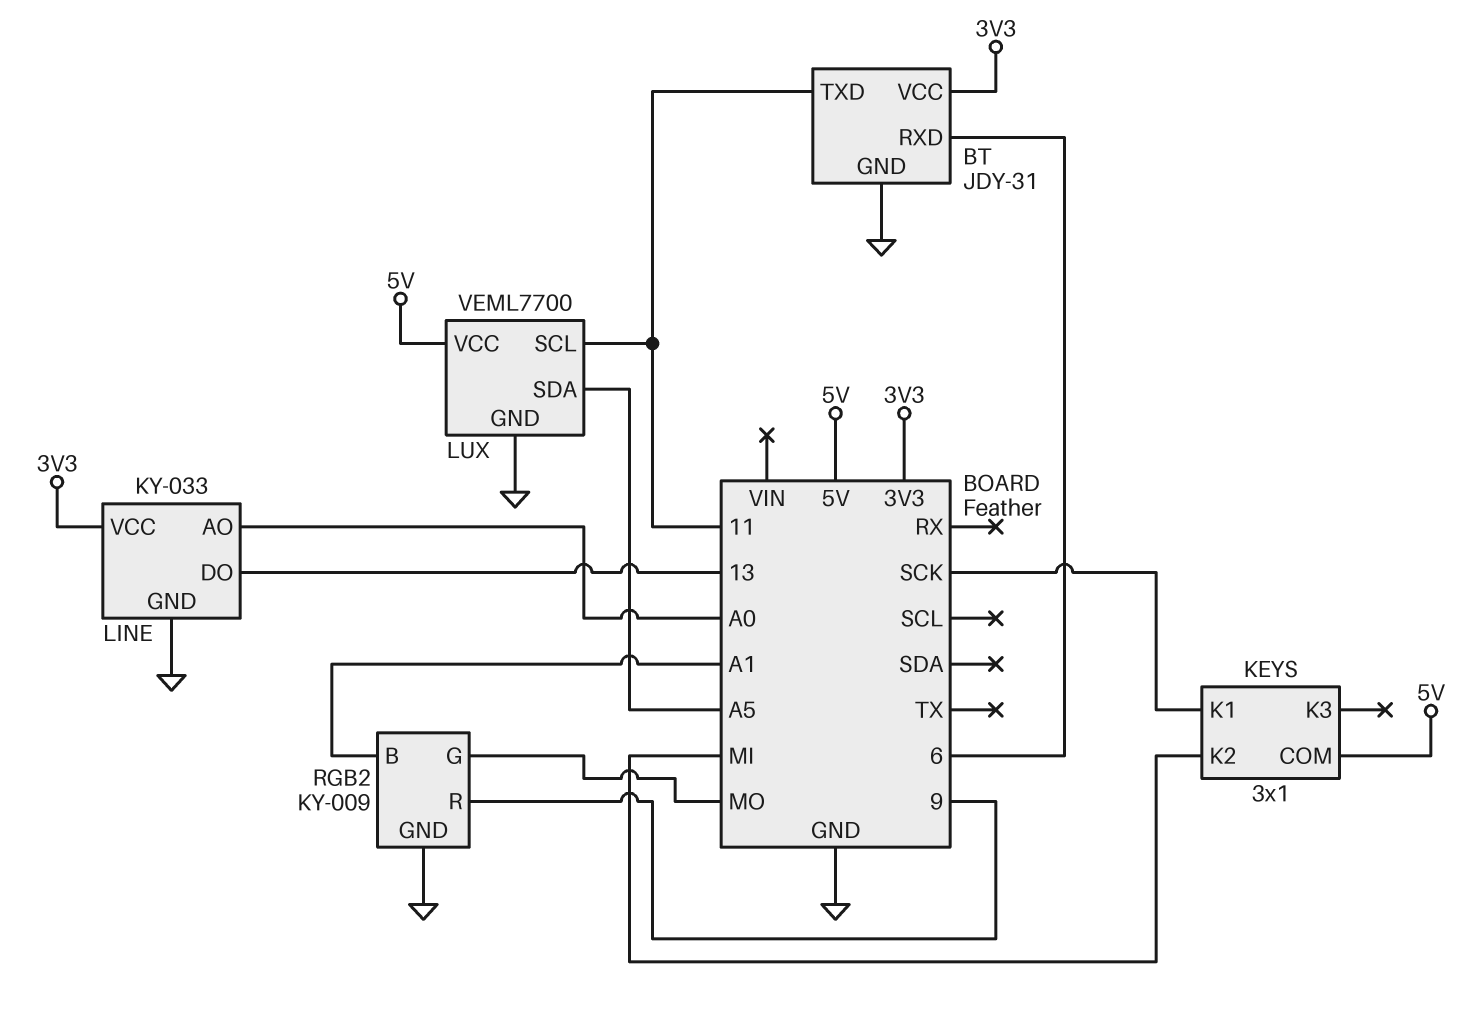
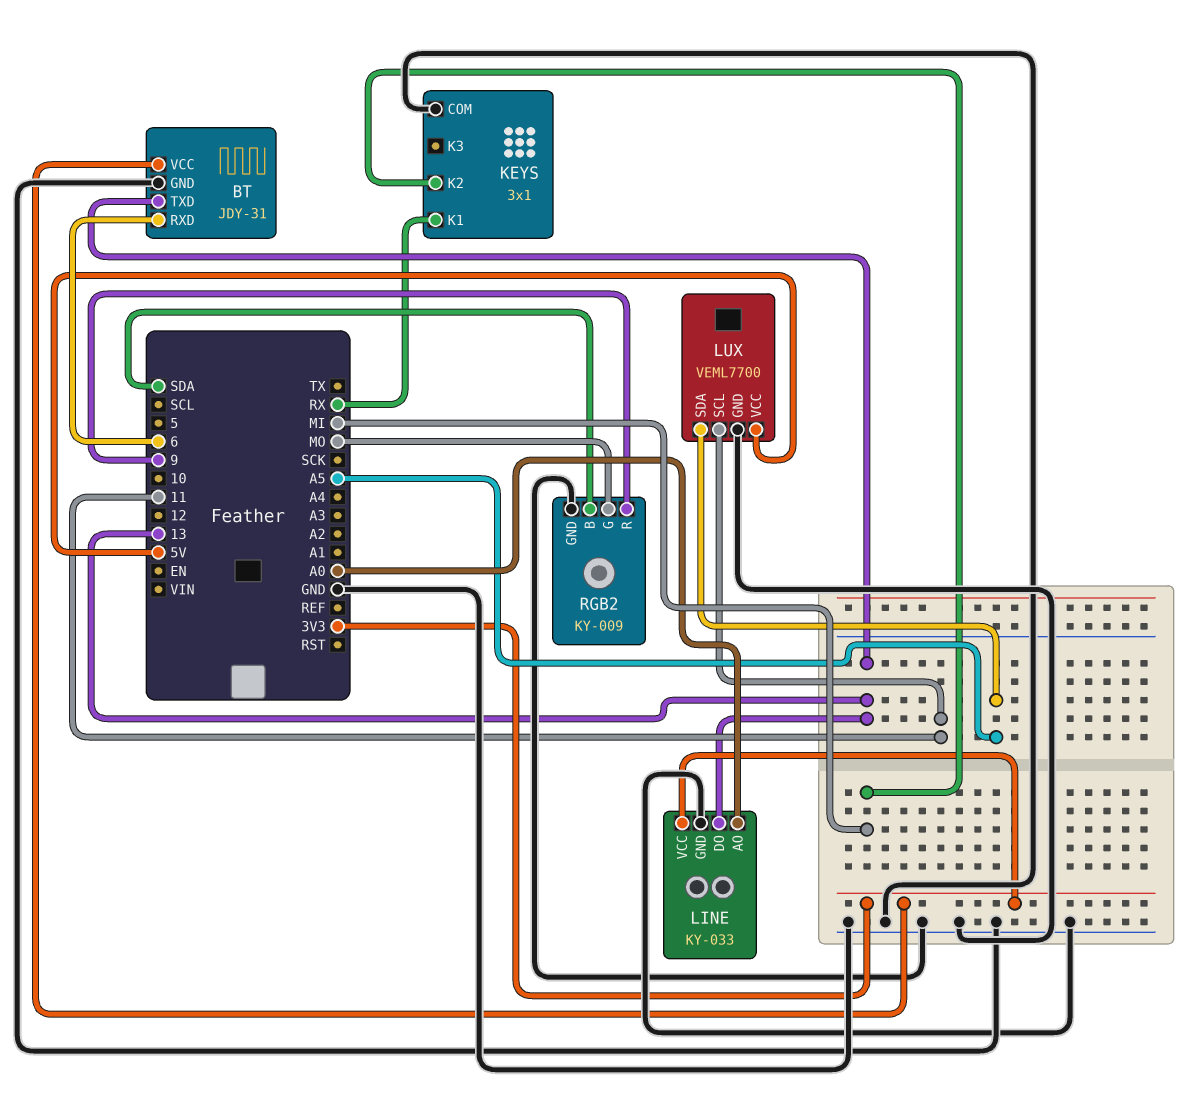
BT pin TXD: 11 -> 13
KEYS pin COM: 5V -> GND
KEYS pin K1: SCK -> RX
RGB2 pin B: A1 -> SDA

